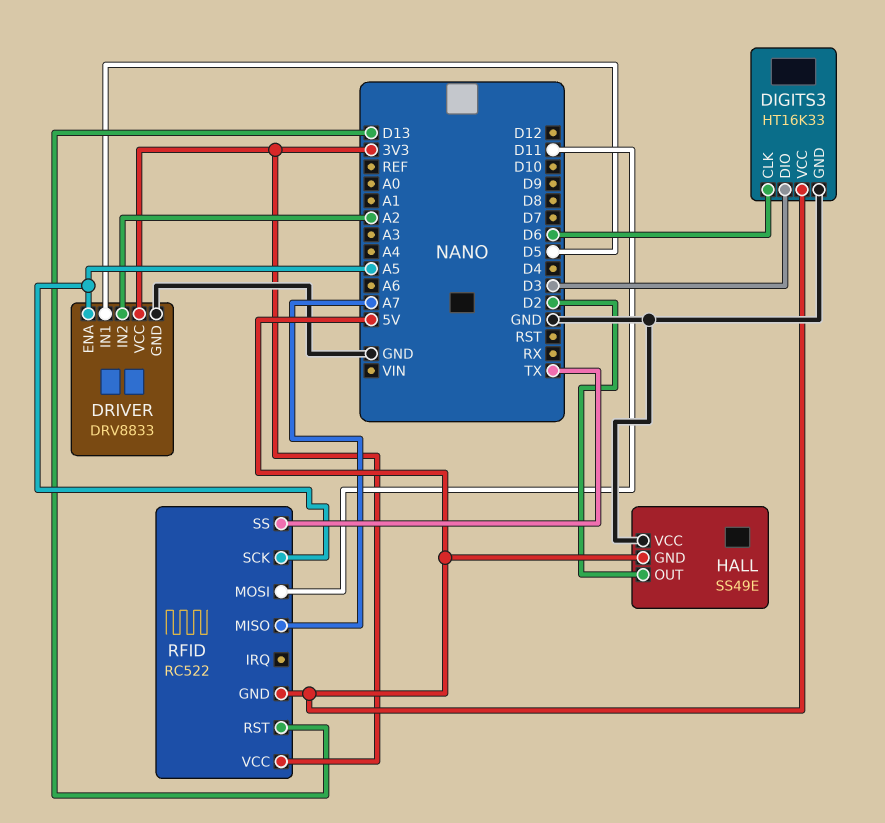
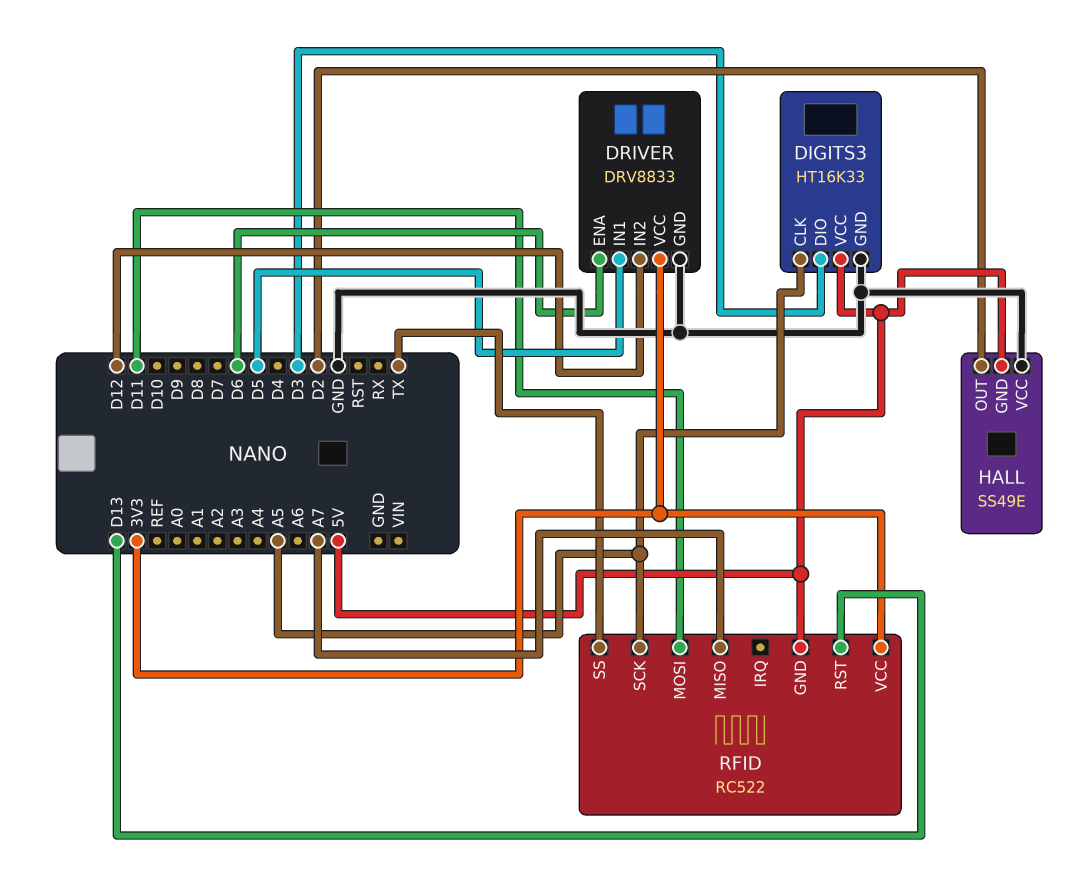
DIGITS3 pin CLK: D6 -> A5
DRIVER pin ENA: A5 -> D6
DRIVER pin IN2: A2 -> D12

